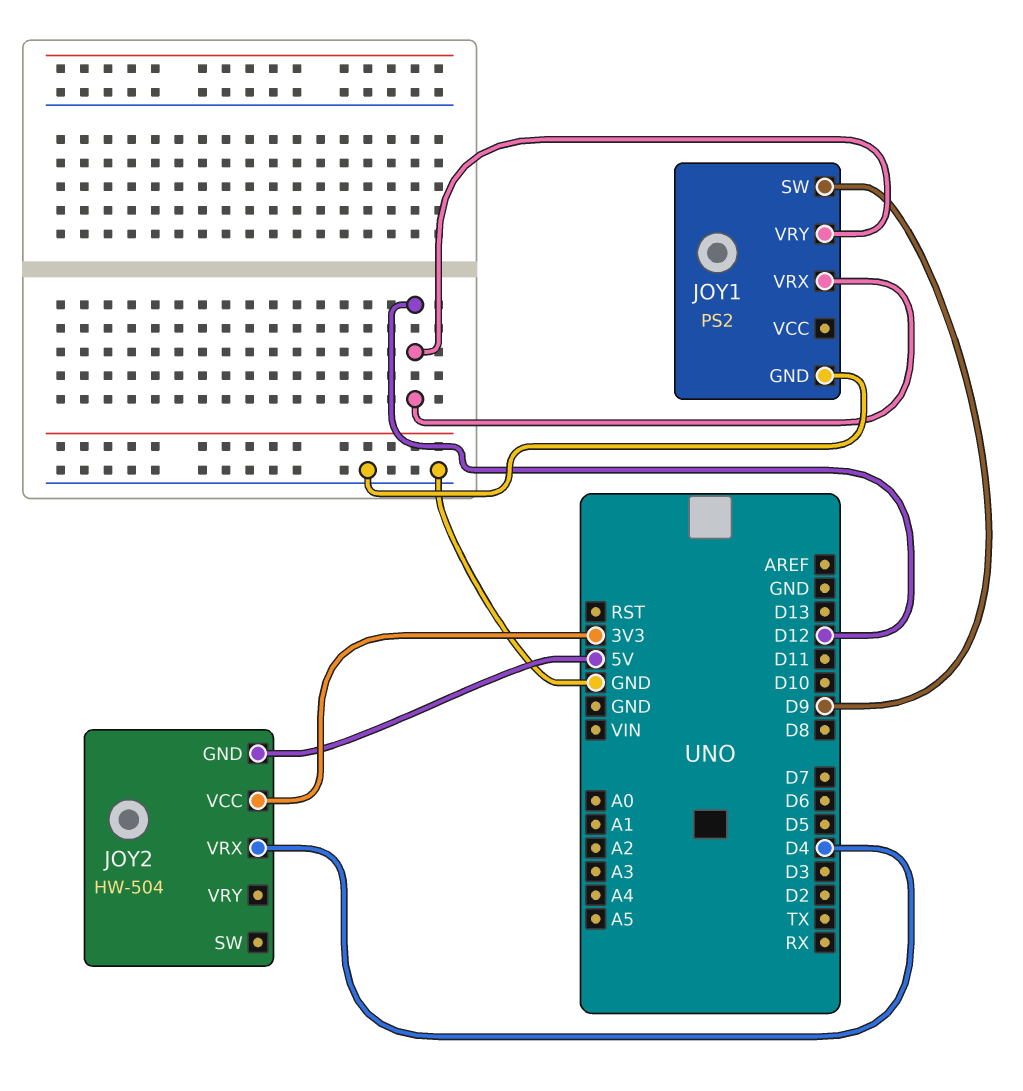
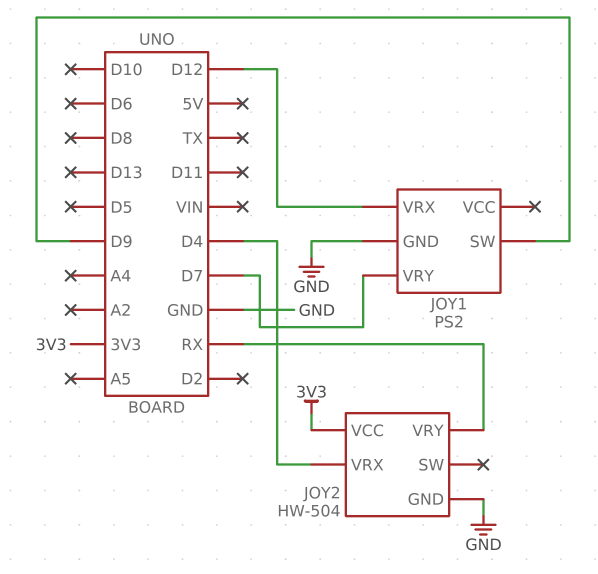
JOY1 pin VRY: D12 -> D7
JOY2 pin GND: 5V -> GND
JOY2 pin VRY: none -> RX

